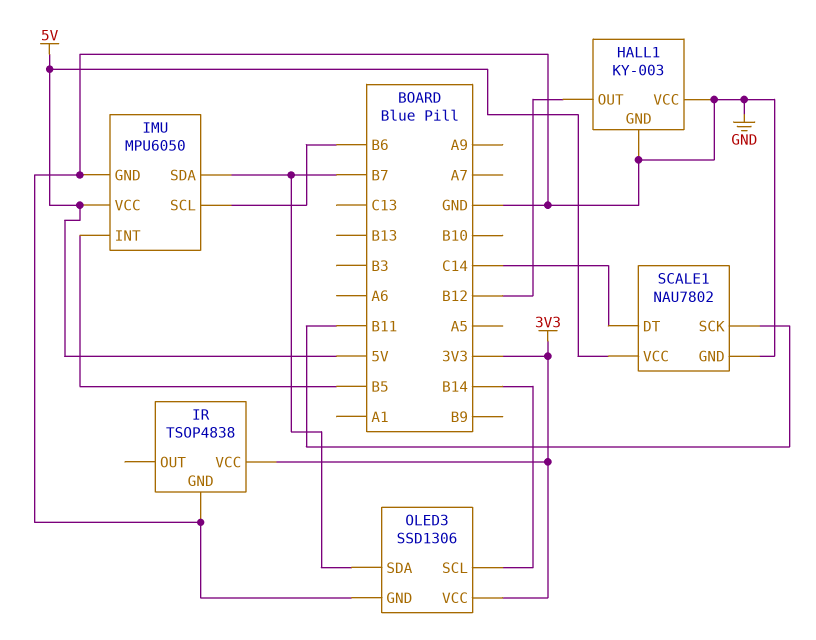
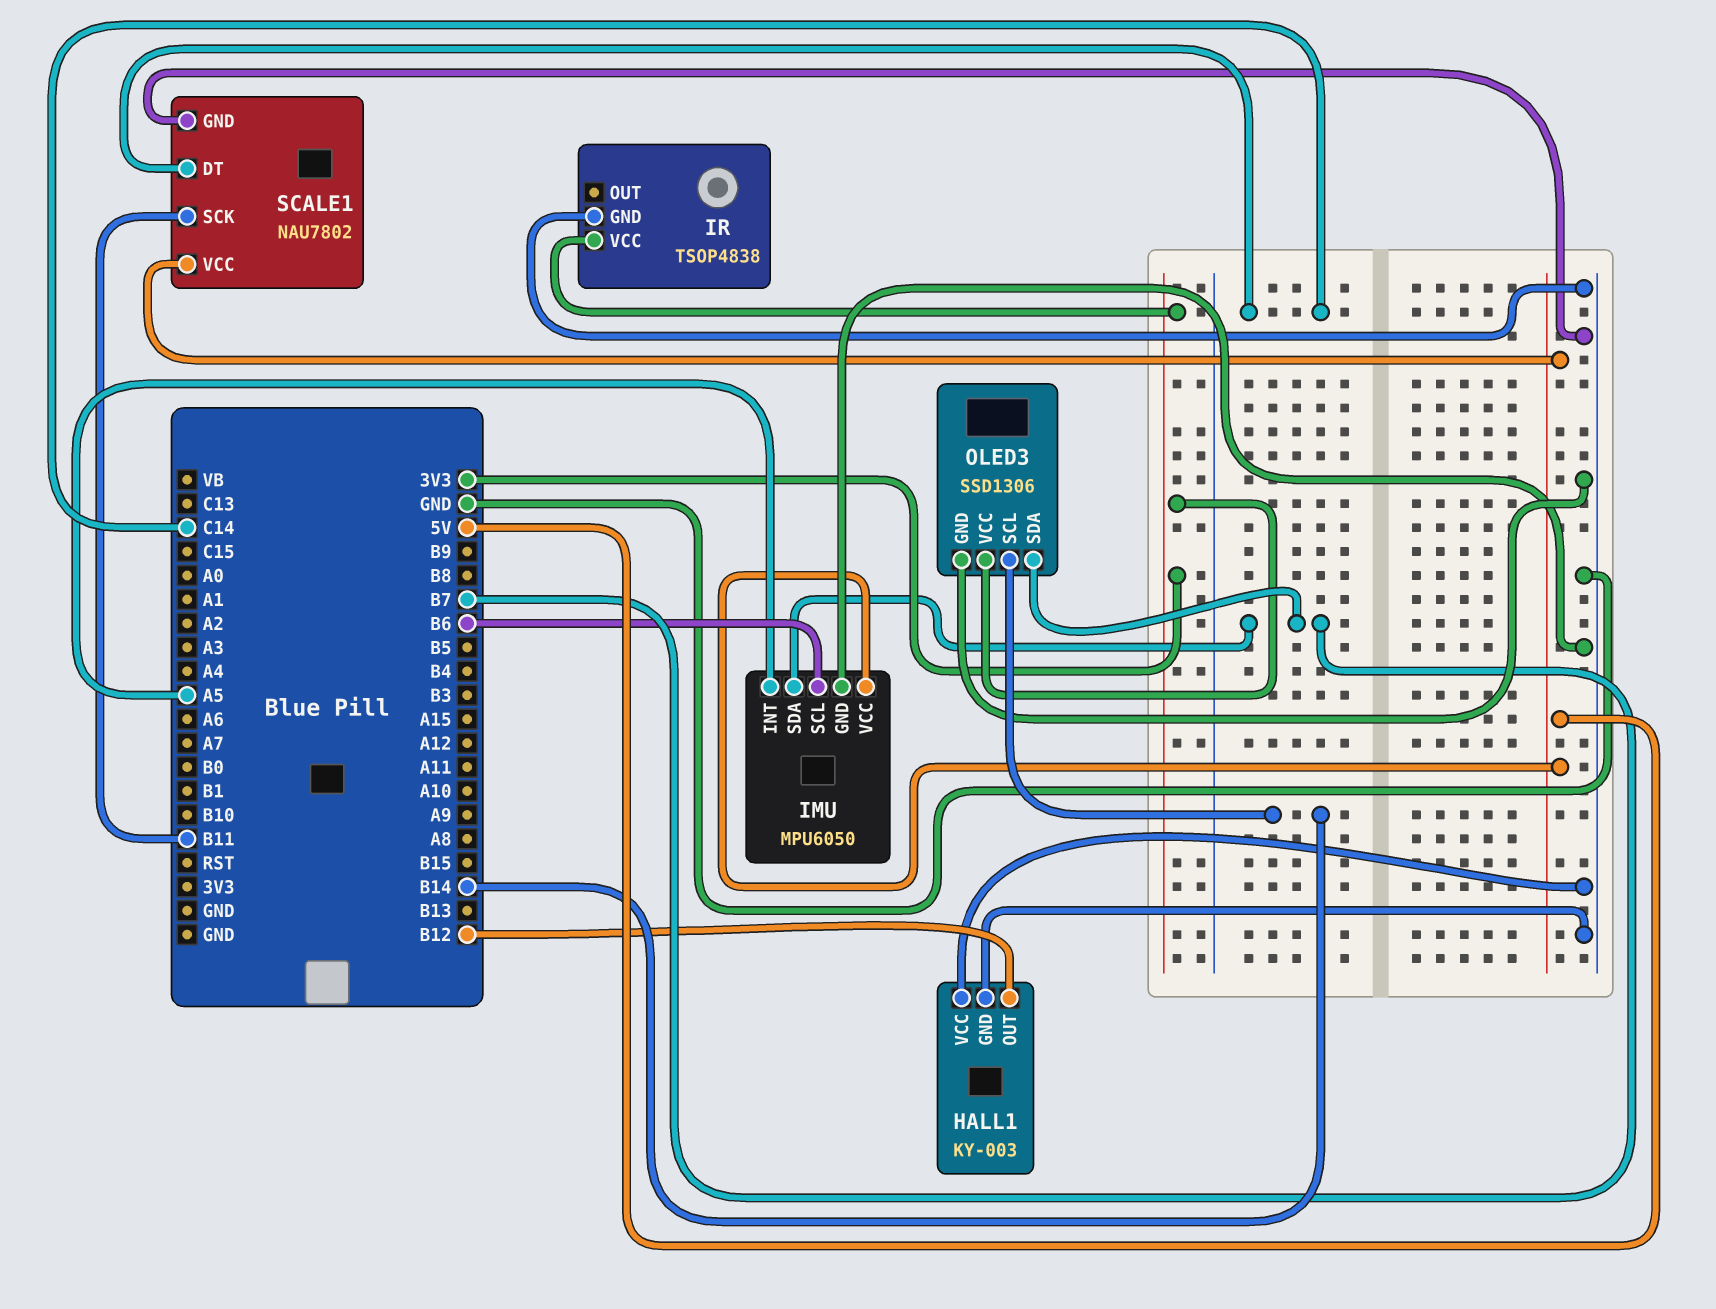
IMU pin INT: B5 -> A5

